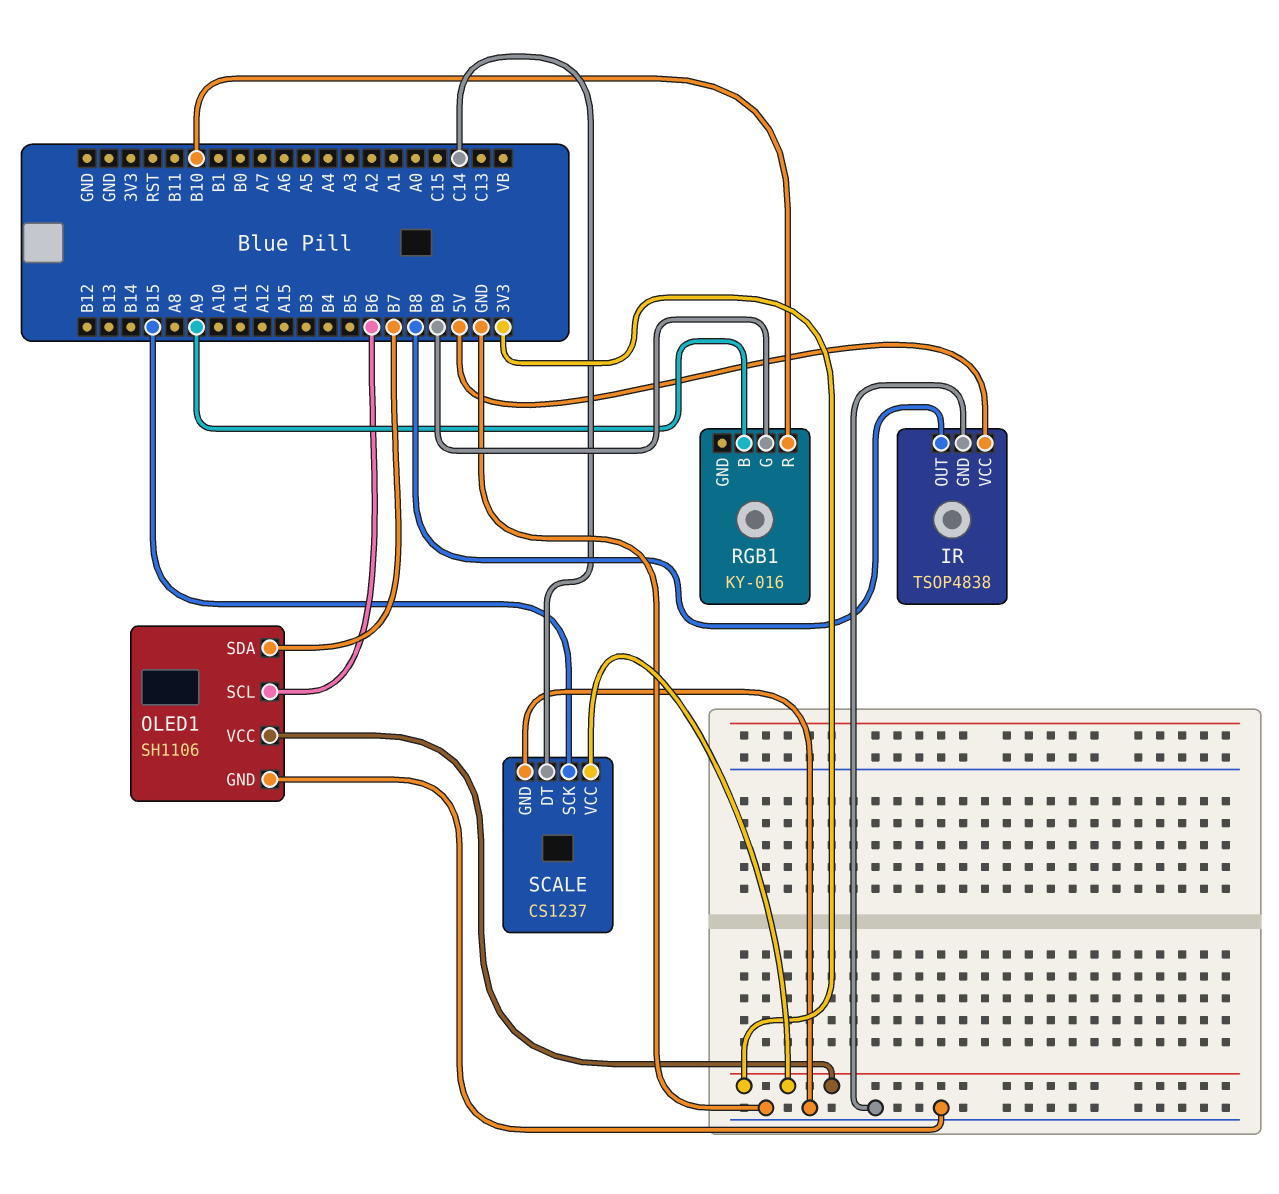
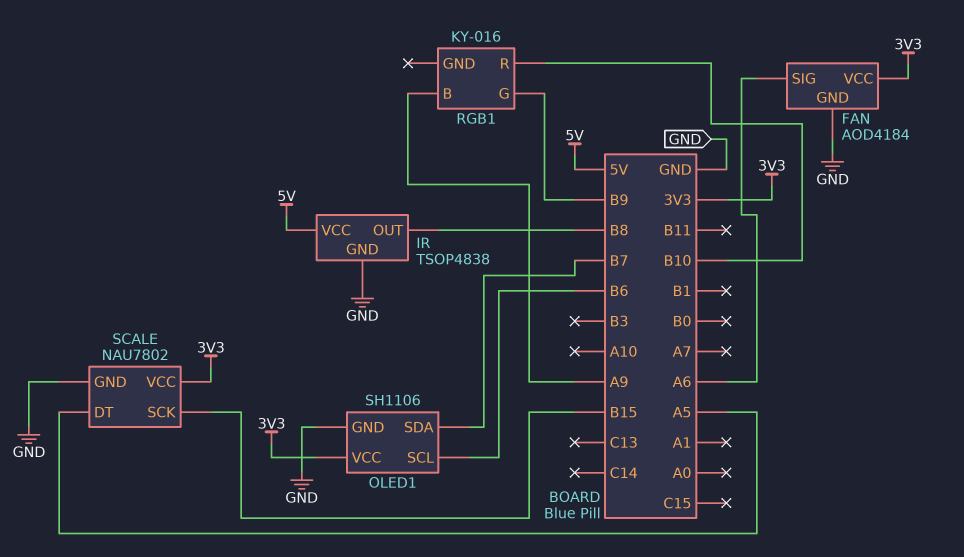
FAN: none -> AOD4184
FAN pin GND: none -> GND
FAN pin SIG: none -> A6
FAN pin VCC: none -> 3V3
SCALE: CS1237 -> NAU7802
SCALE pin DT: C14 -> A5

